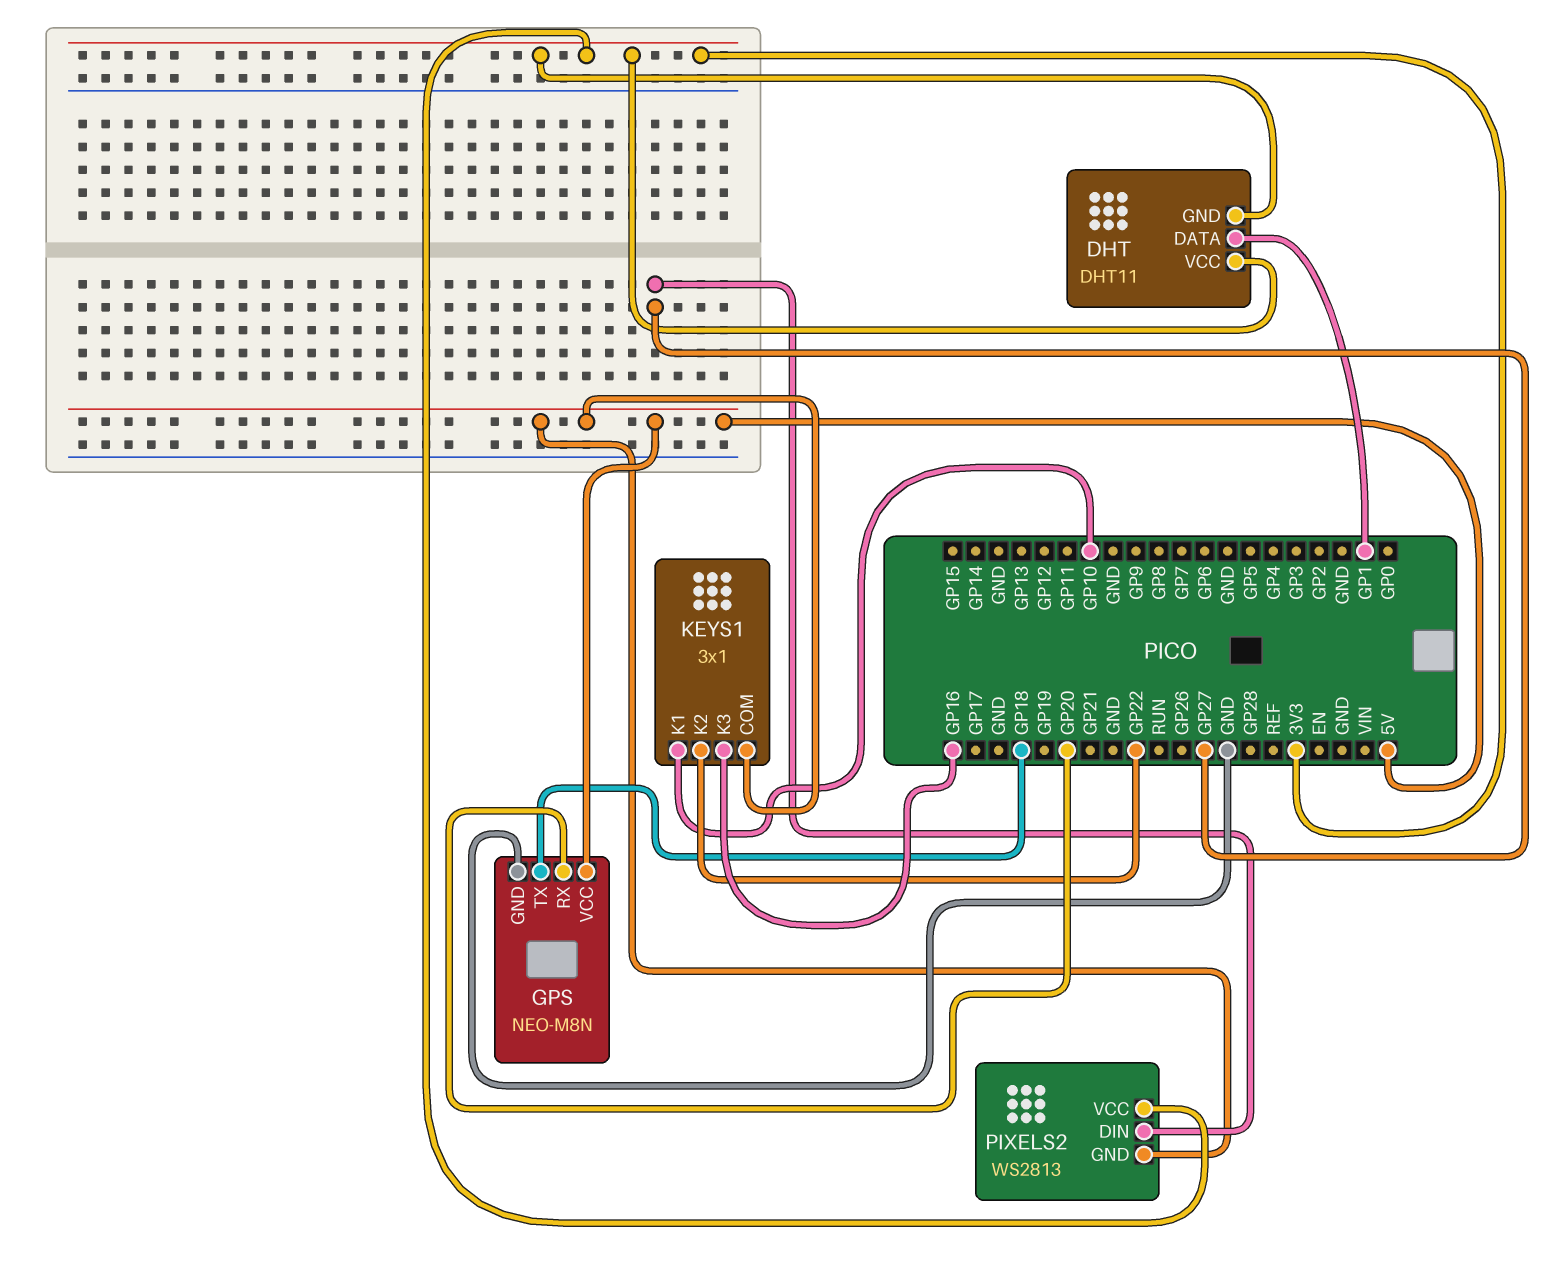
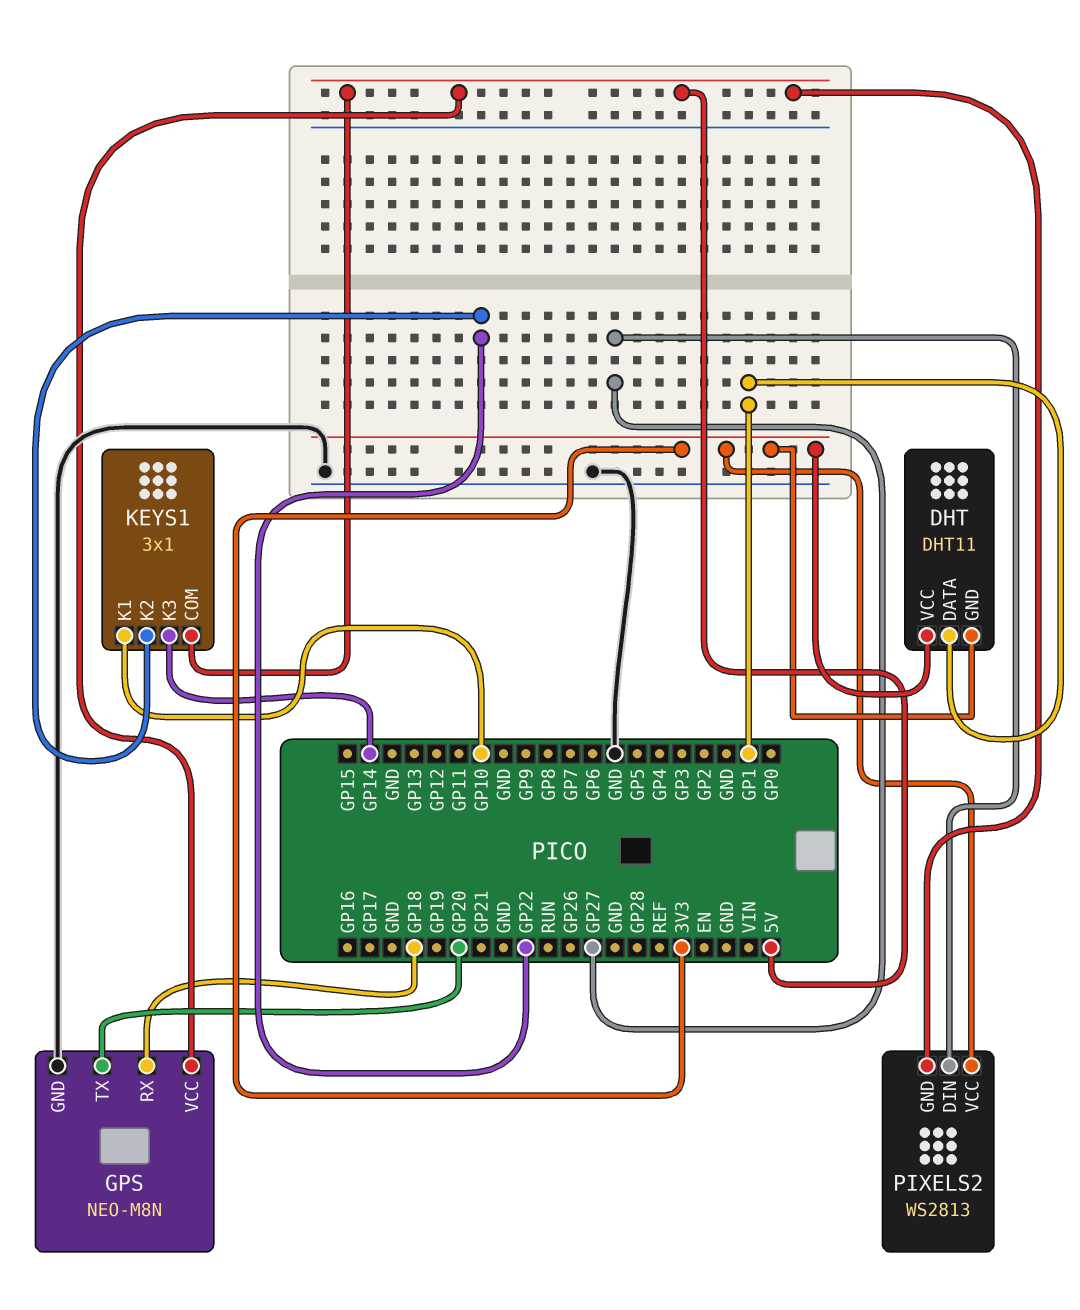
GPS pin RX: GP20 -> GP18
GPS pin TX: GP18 -> GP20
KEYS1 pin K3: GP16 -> GP14

